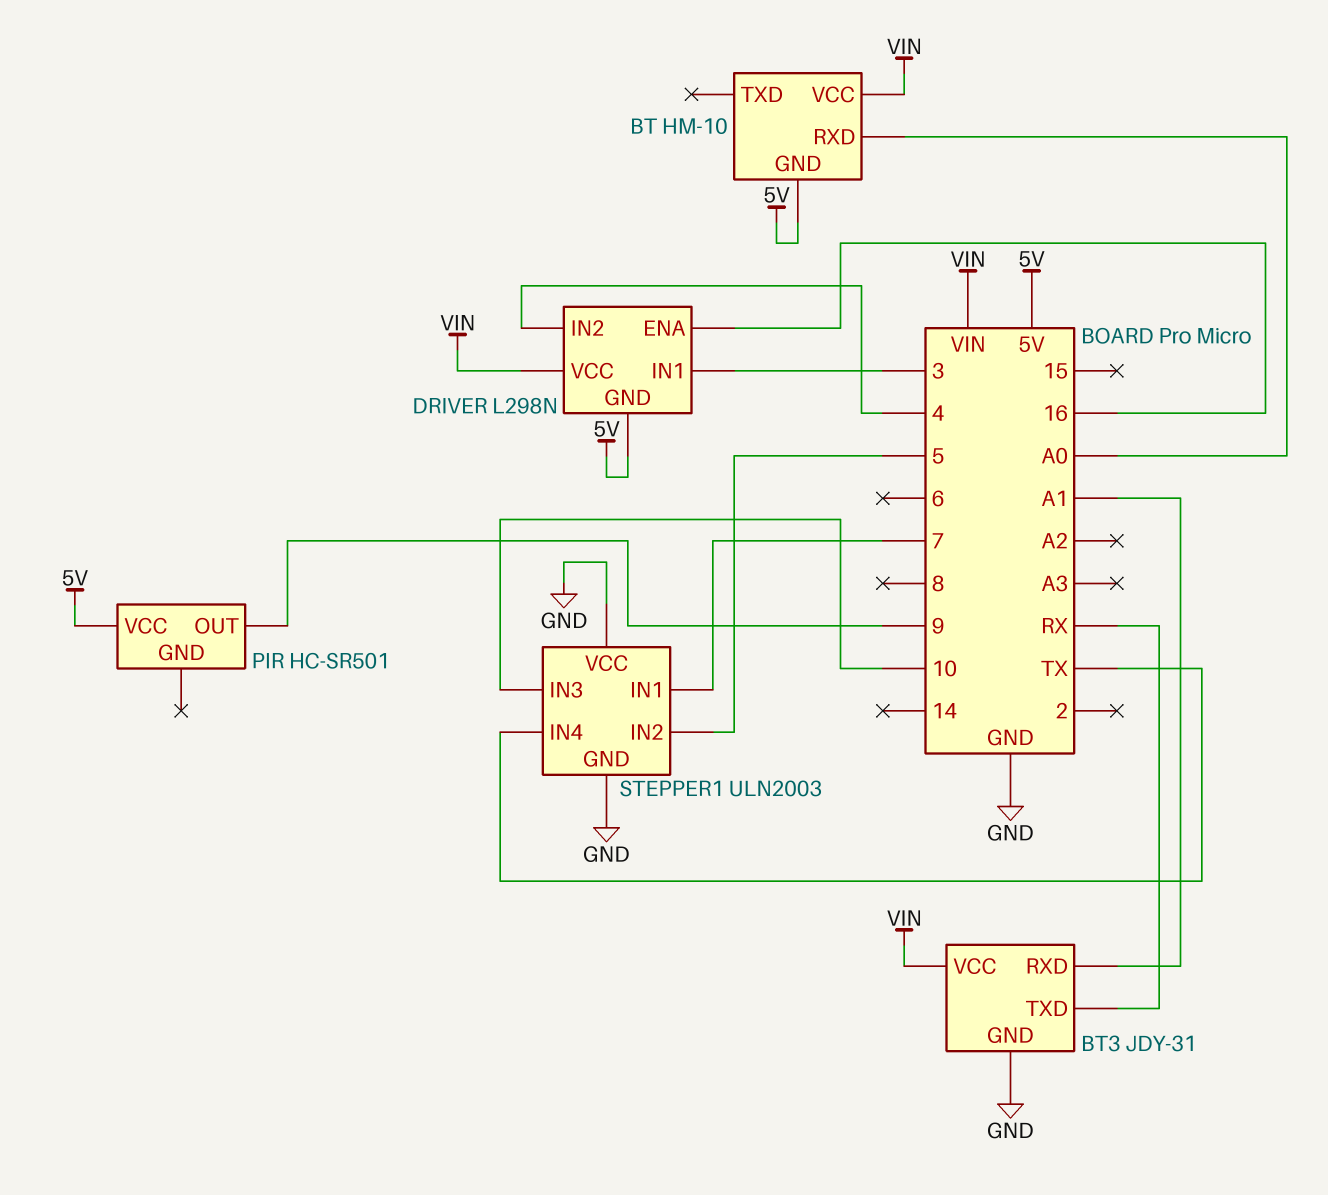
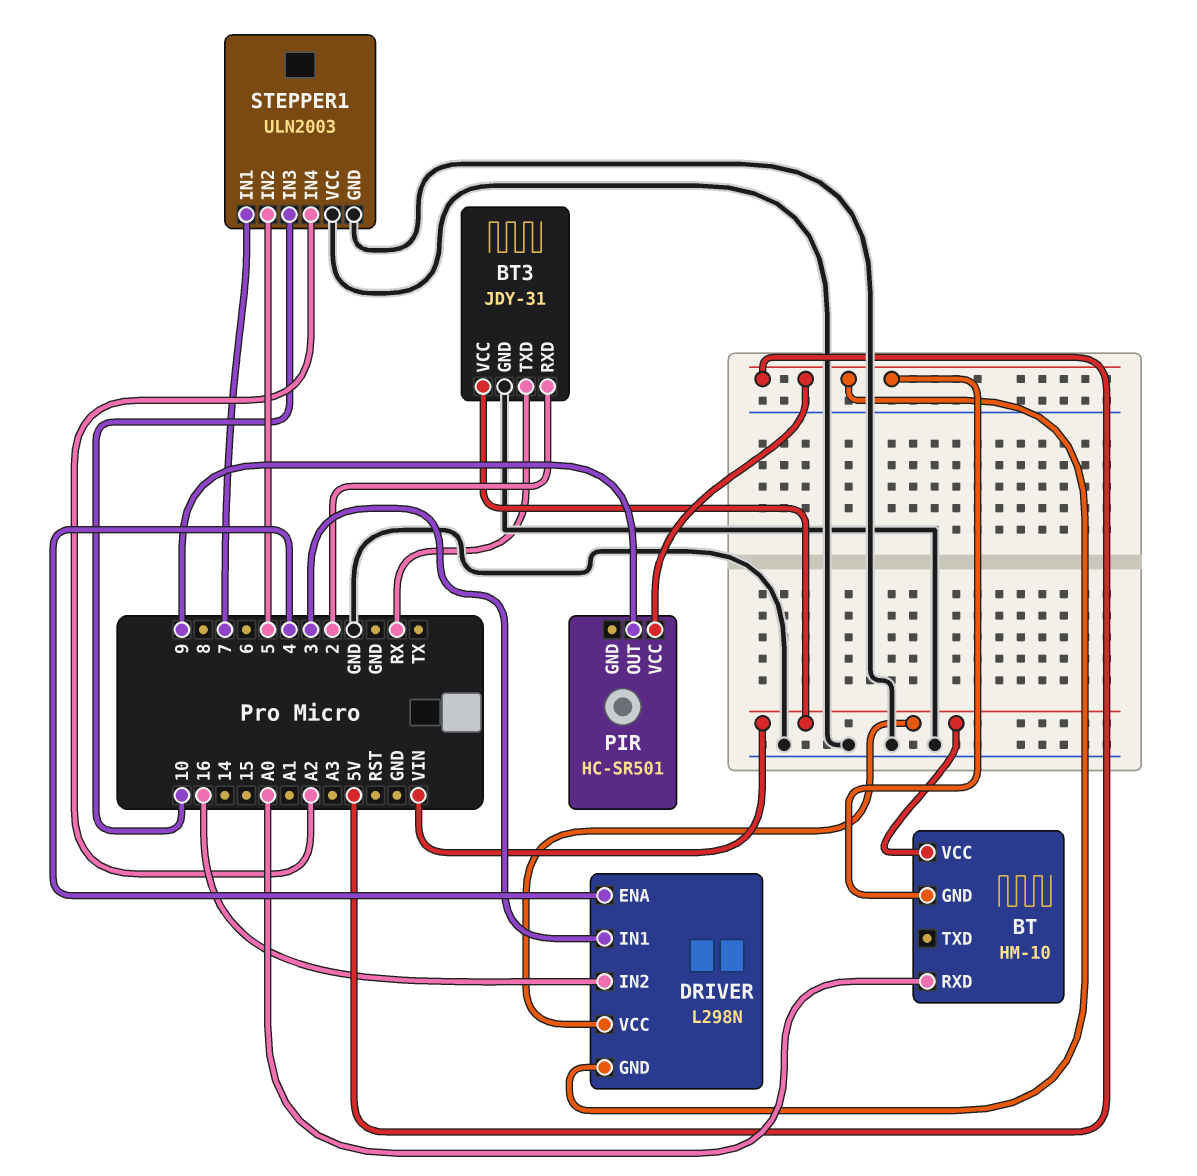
BT3 pin RXD: A1 -> 2
DRIVER pin ENA: 16 -> 4
DRIVER pin IN2: 4 -> 16
STEPPER1 pin IN4: TX -> A2

